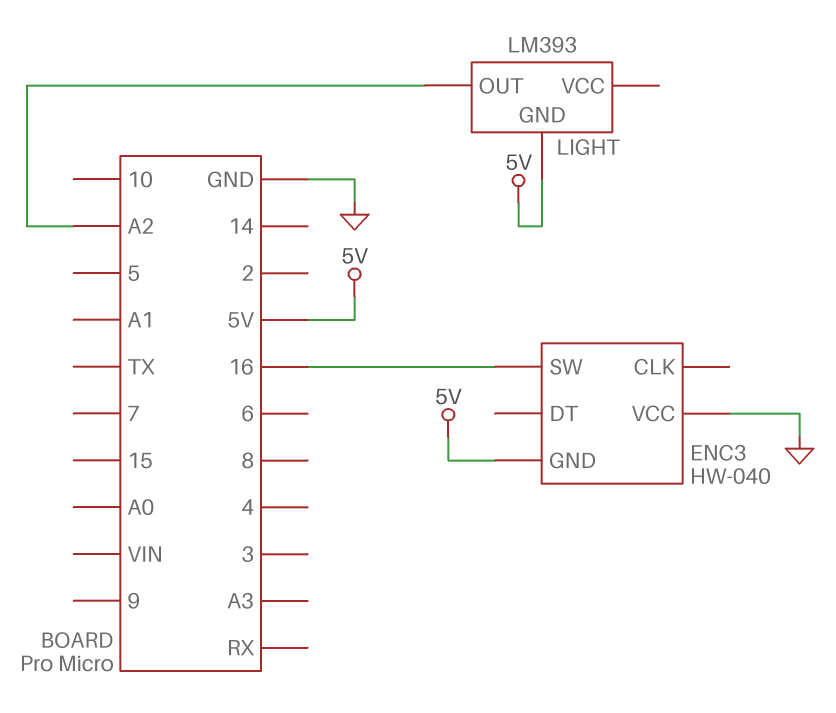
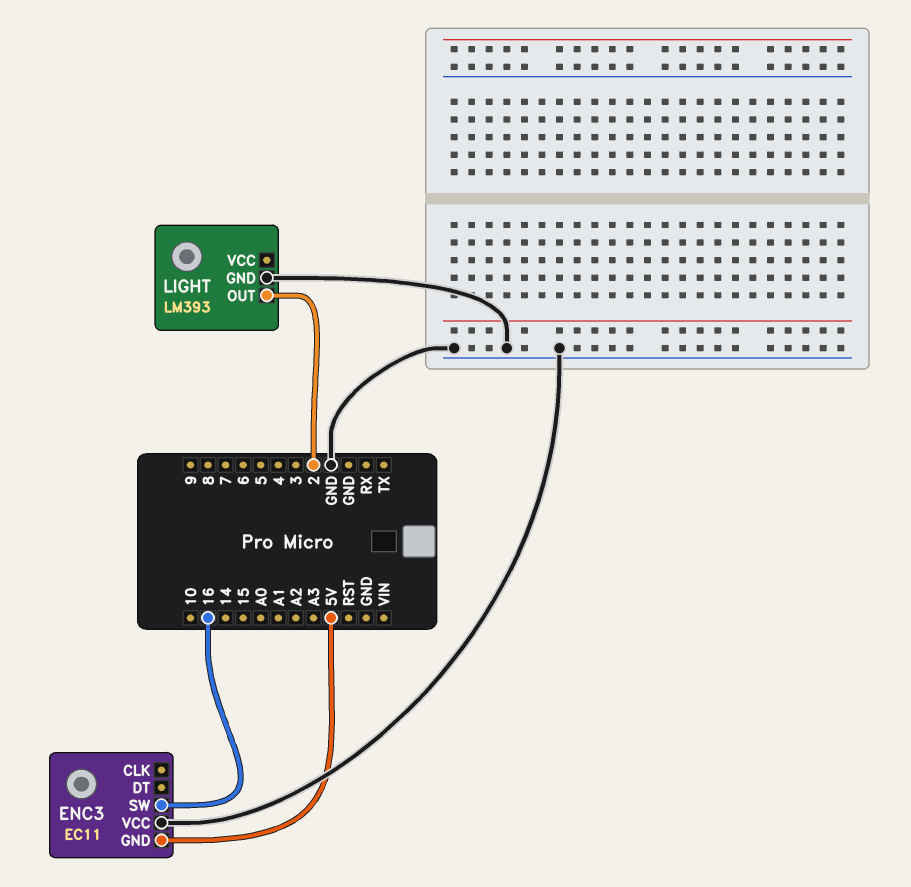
ENC3: HW-040 -> EC11
LIGHT pin GND: 5V -> GND
LIGHT pin OUT: A2 -> 2

